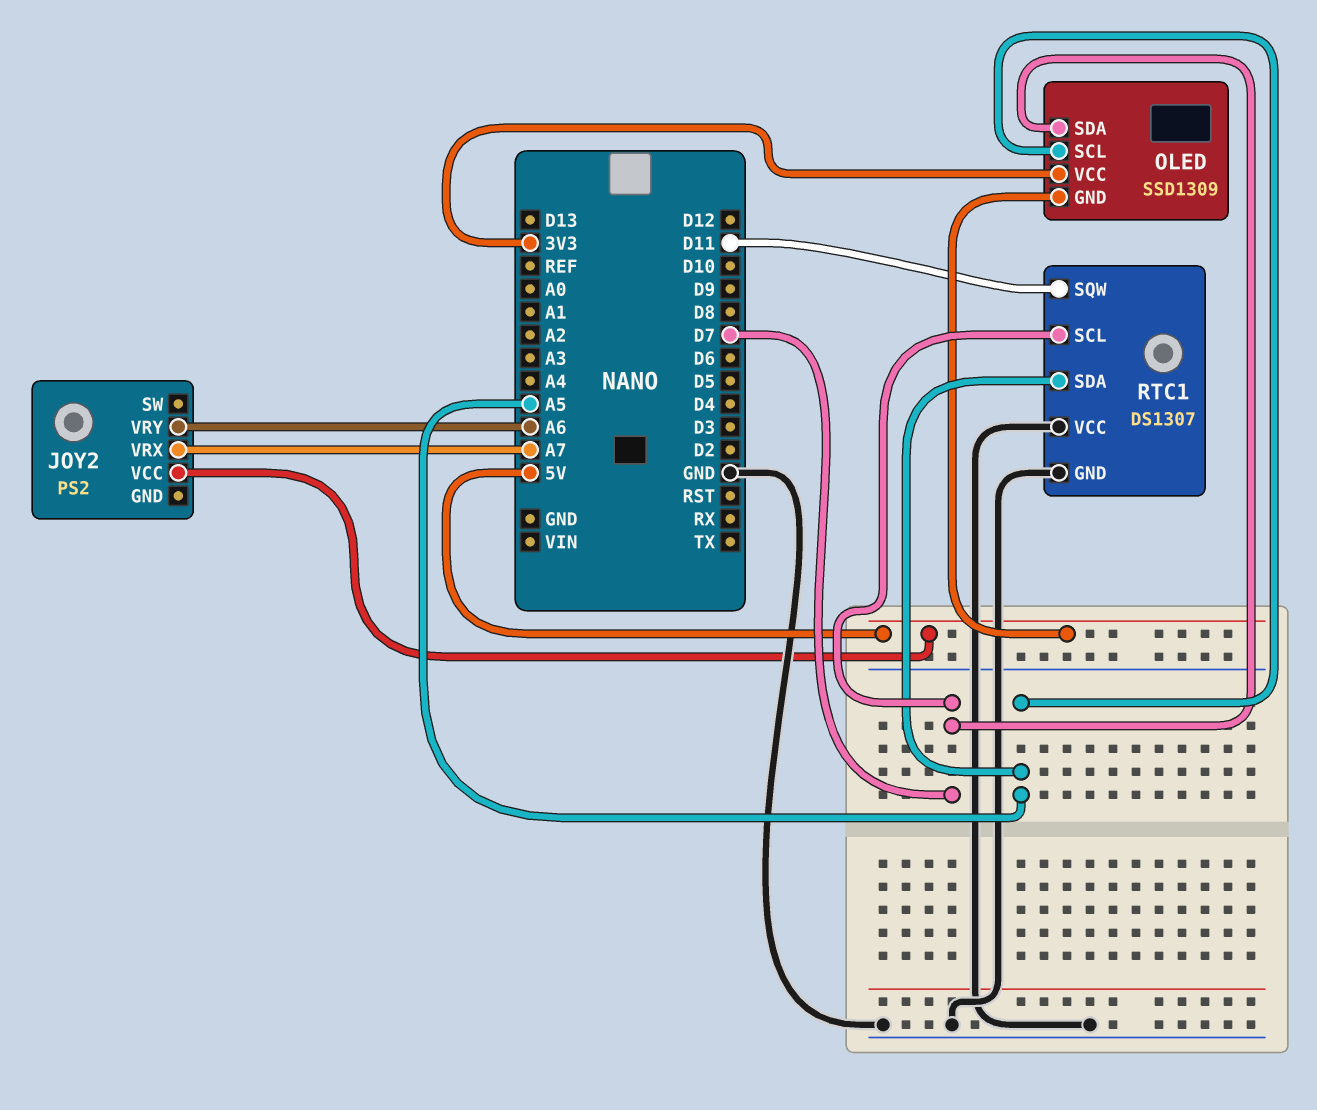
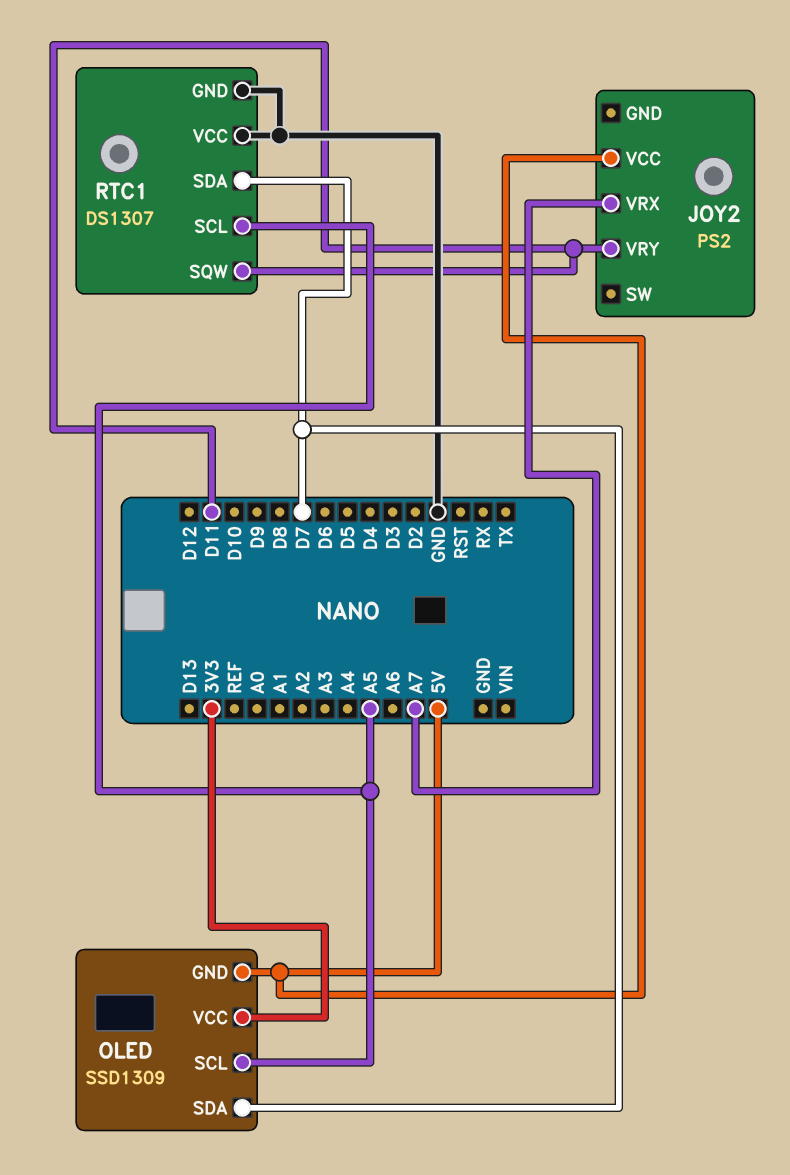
JOY2 pin VRY: A6 -> D11
RTC1 pin SCL: D7 -> A5
RTC1 pin SDA: A5 -> D7

